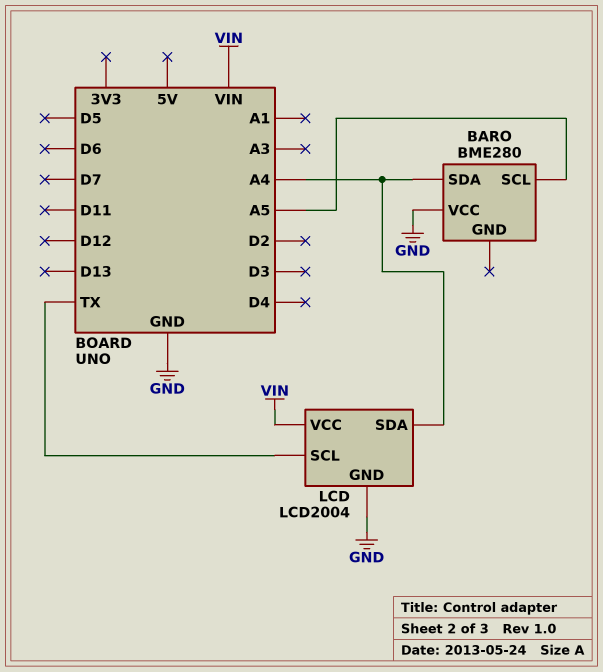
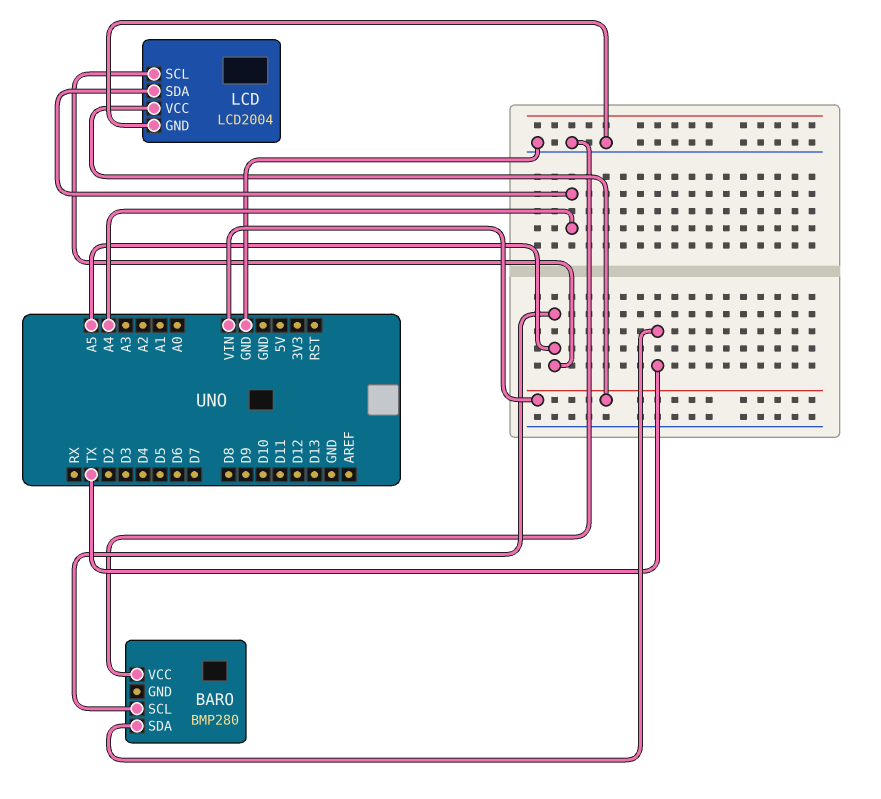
BARO: BME280 -> BMP280
BARO pin SDA: A4 -> TX
LCD pin SCL: TX -> A5

